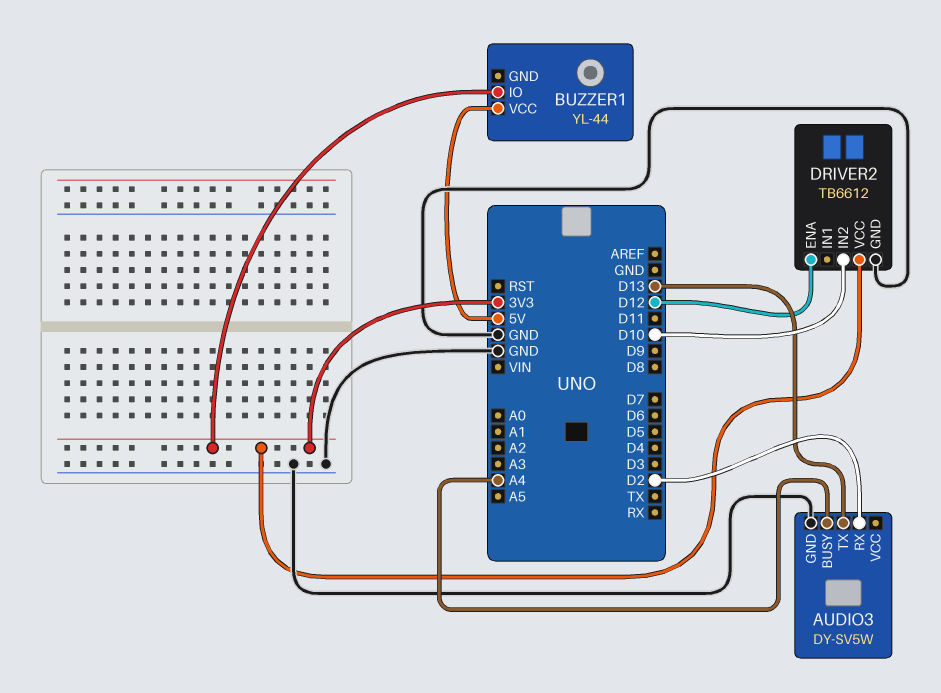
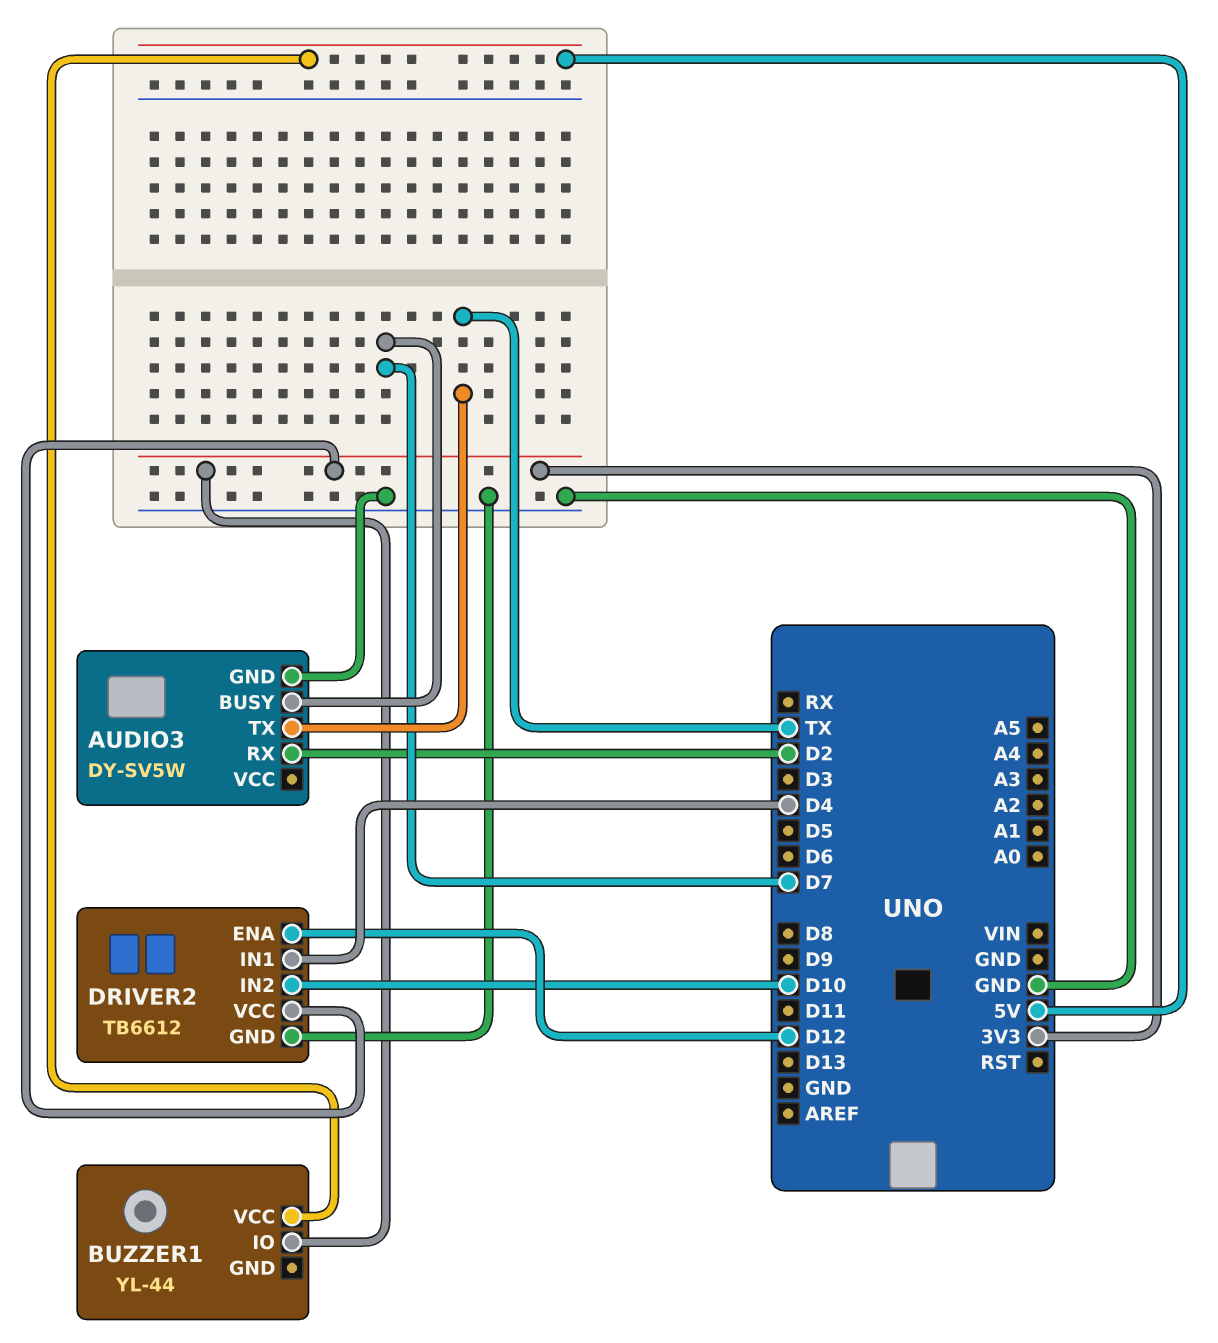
AUDIO3 pin BUSY: A4 -> D7
AUDIO3 pin TX: D13 -> TX
DRIVER2 pin IN1: none -> D4

